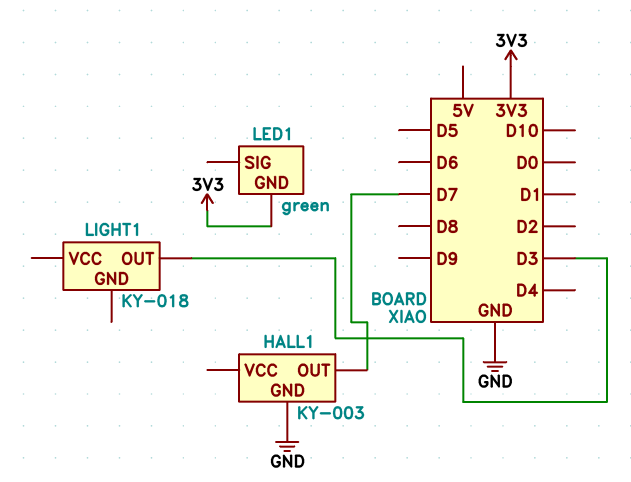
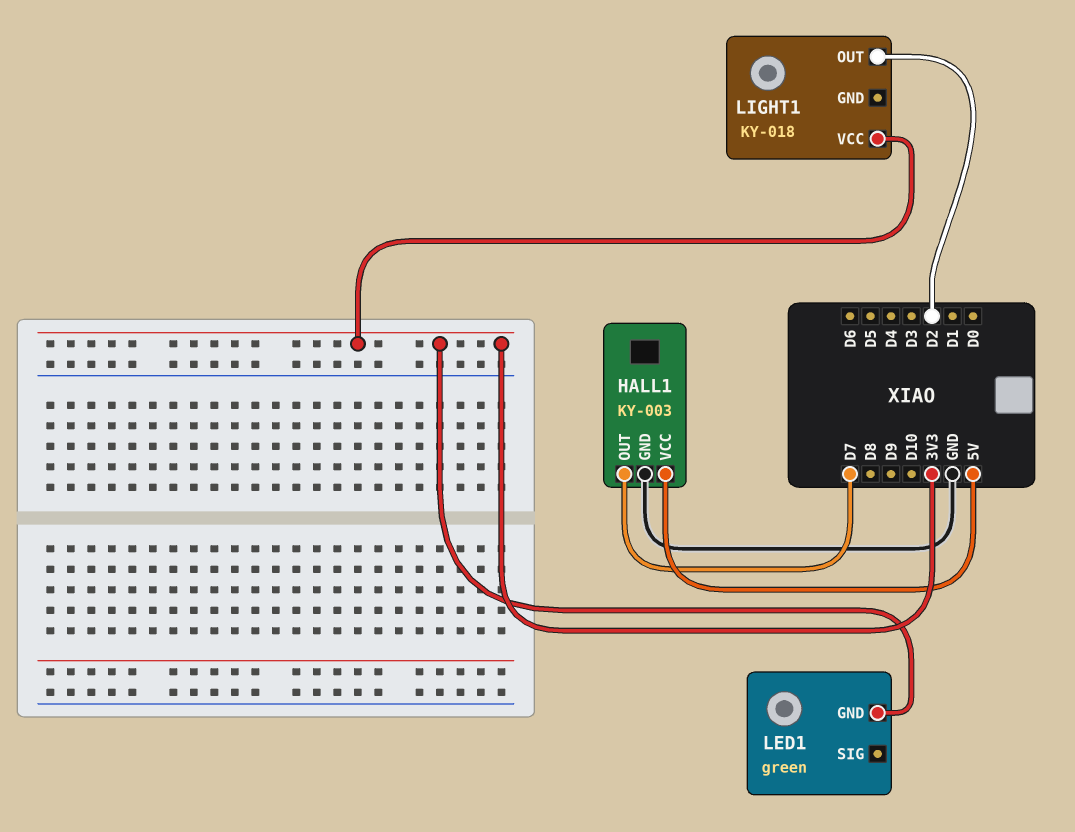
HALL1 pin VCC: none -> 5V
LIGHT1 pin OUT: D3 -> D2
LIGHT1 pin VCC: none -> 3V3

